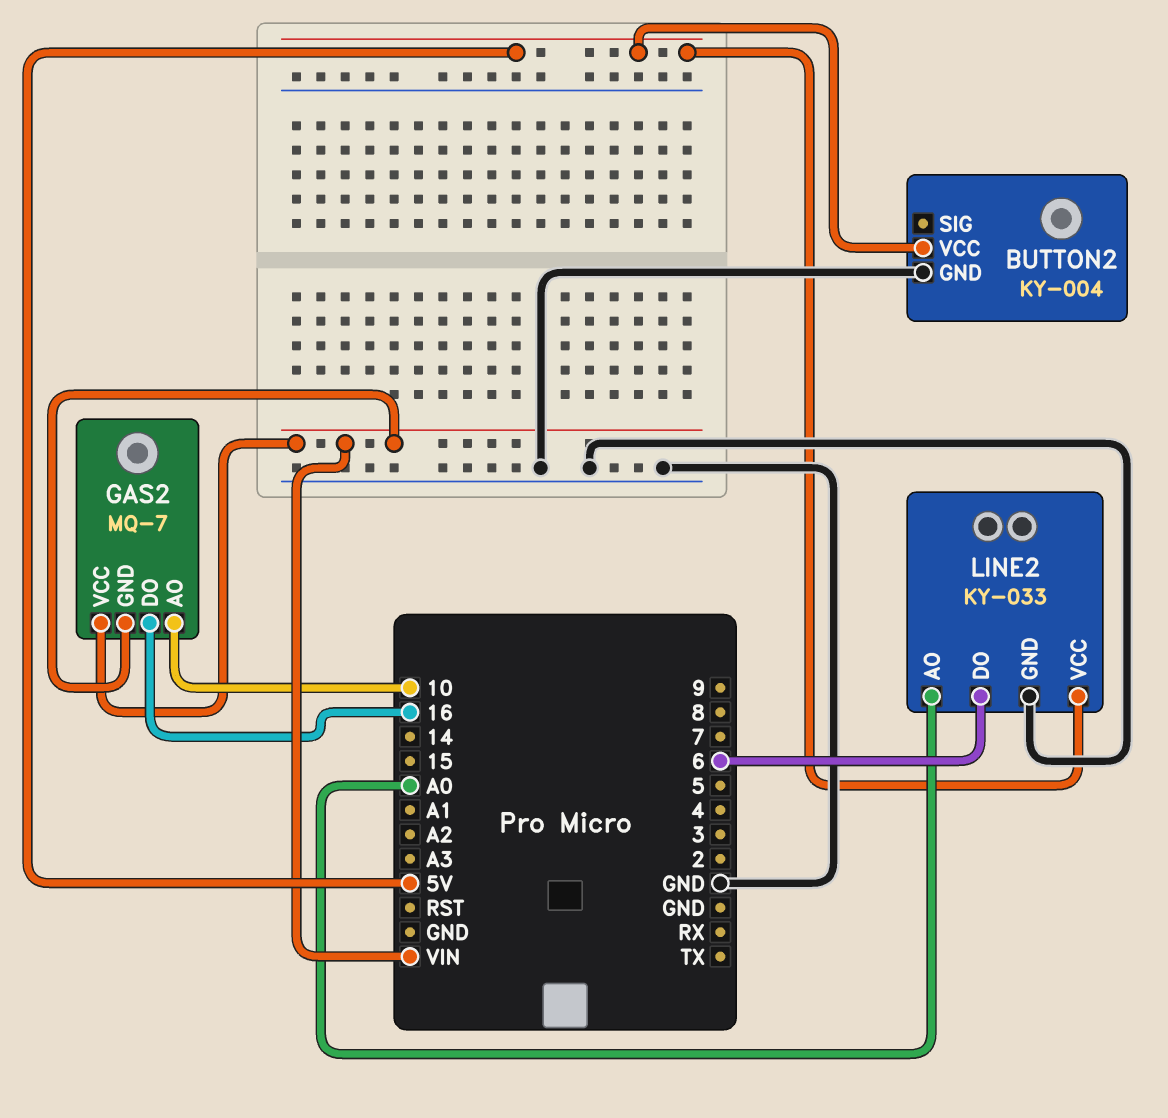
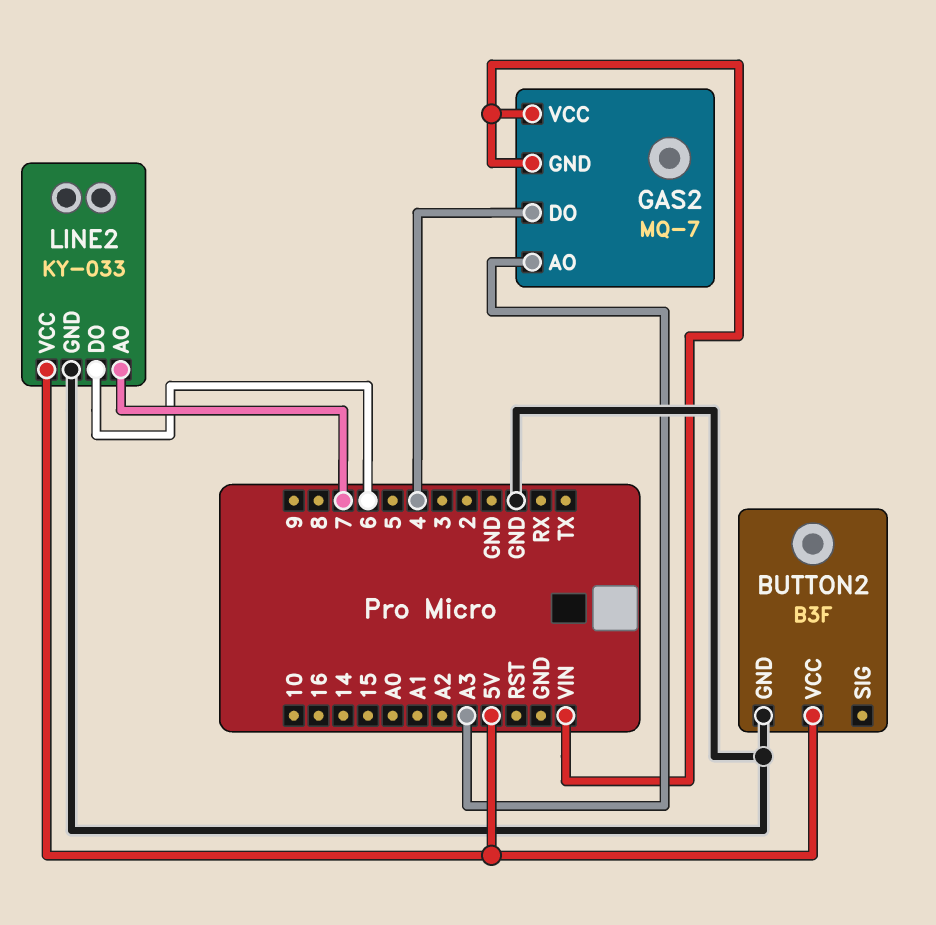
BUTTON2: KY-004 -> B3F
GAS2 pin AO: 10 -> A3
GAS2 pin DO: 16 -> 4
LINE2 pin AO: A0 -> 7

